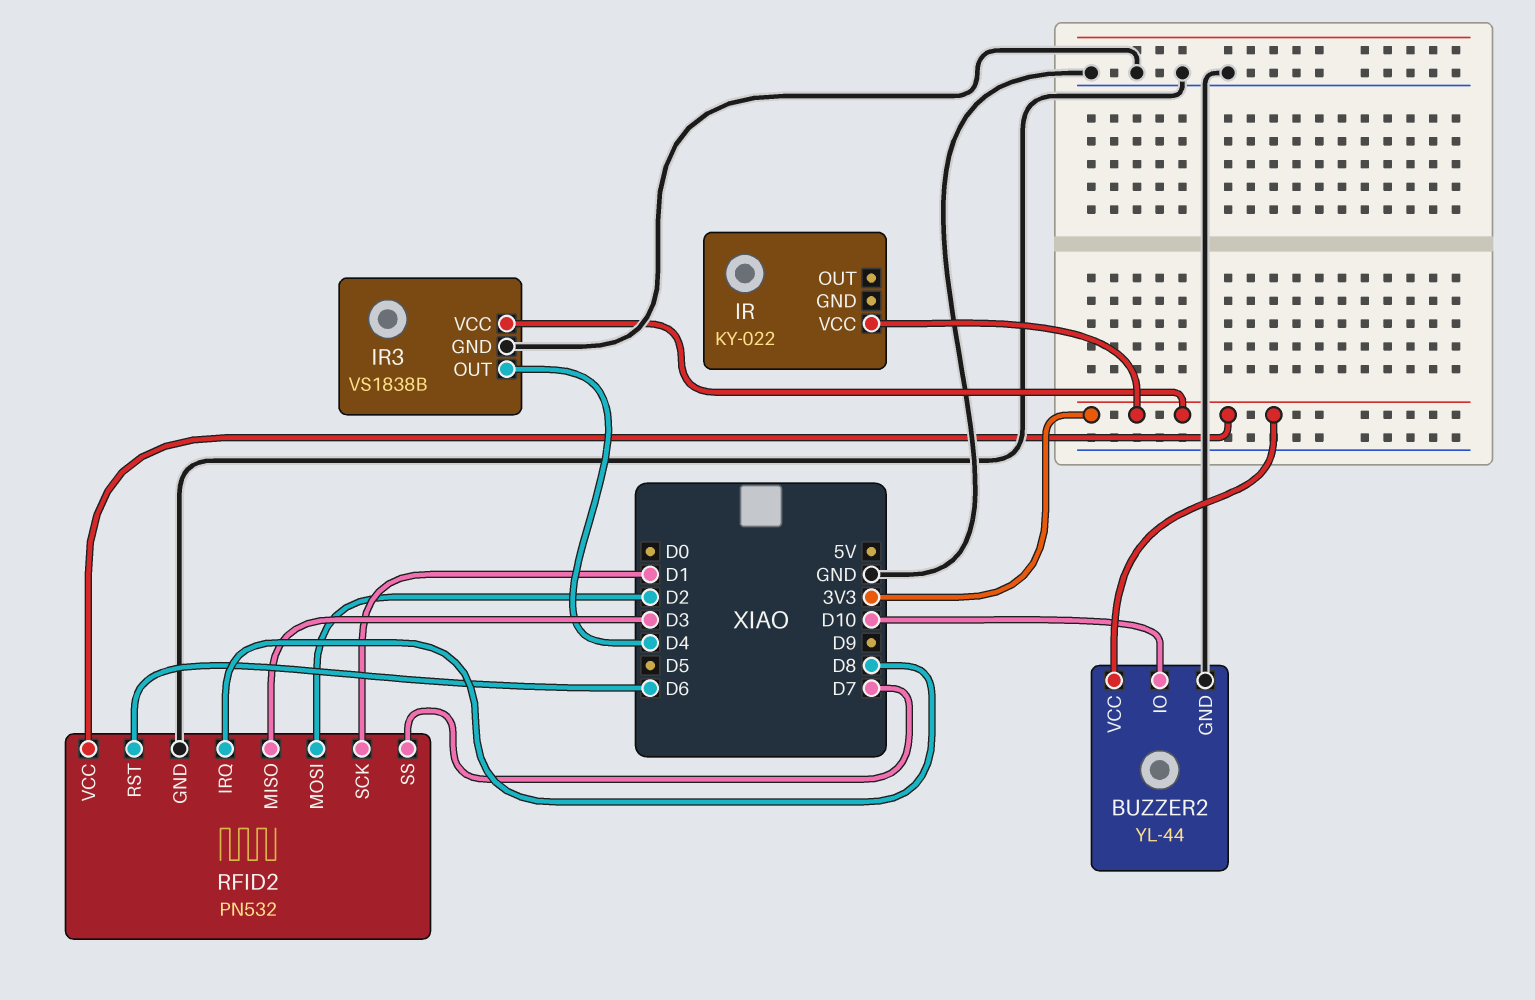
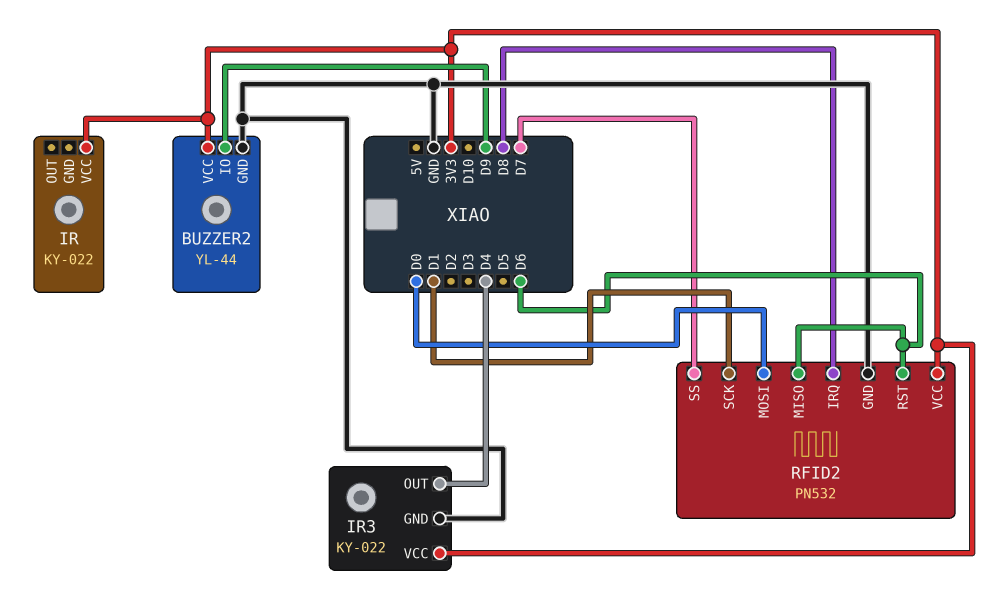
BUZZER2 pin IO: D10 -> D9
IR3: VS1838B -> KY-022
RFID2 pin MISO: D3 -> D6
RFID2 pin MOSI: D2 -> D0

